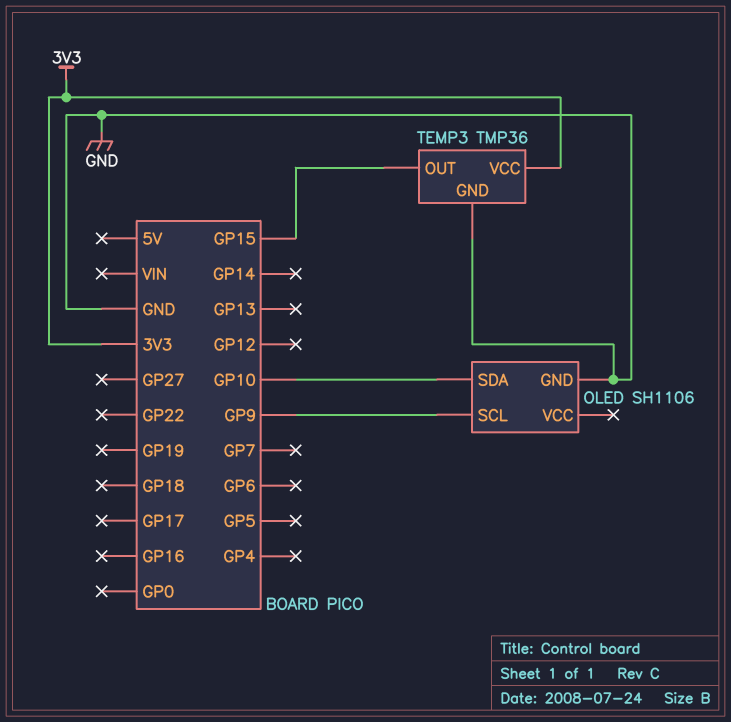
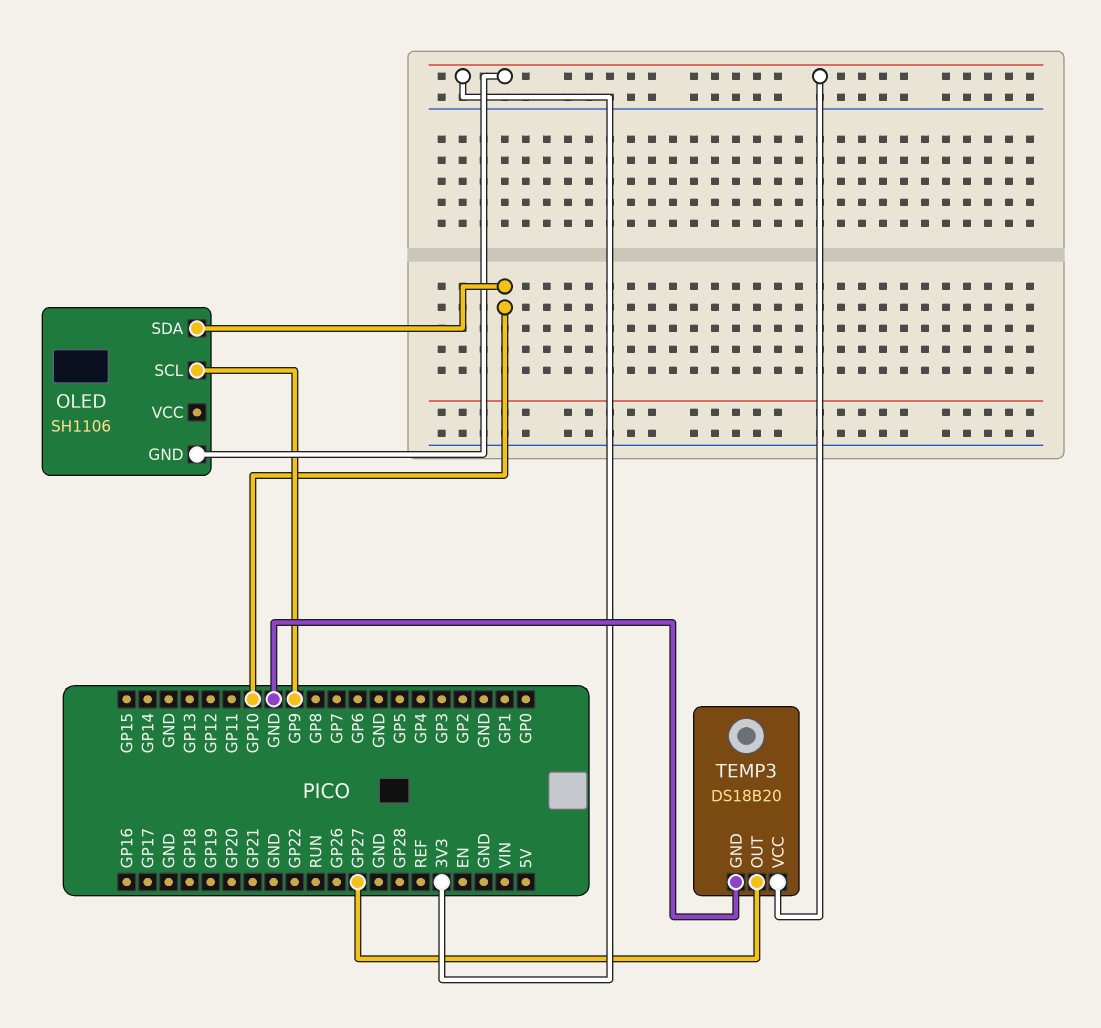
OLED pin GND: GND -> 3V3
TEMP3: TMP36 -> DS18B20
TEMP3 pin OUT: GP15 -> GP27

